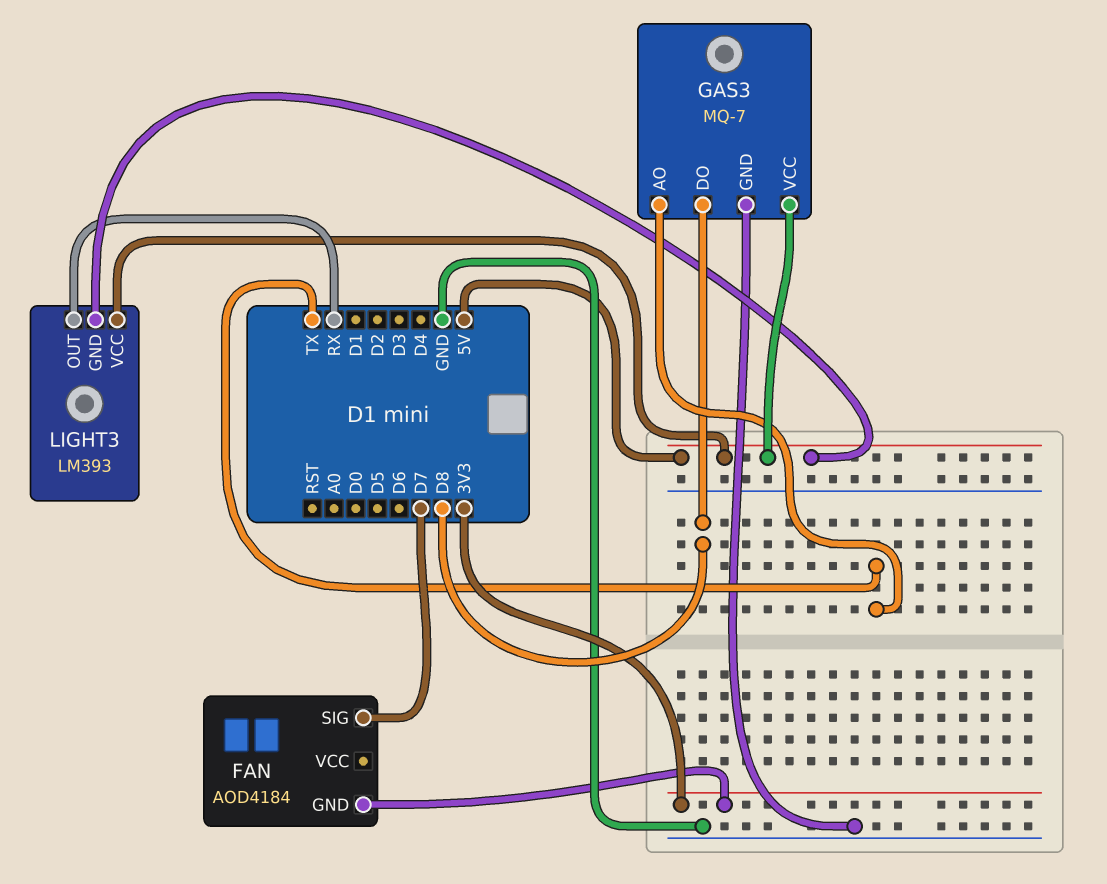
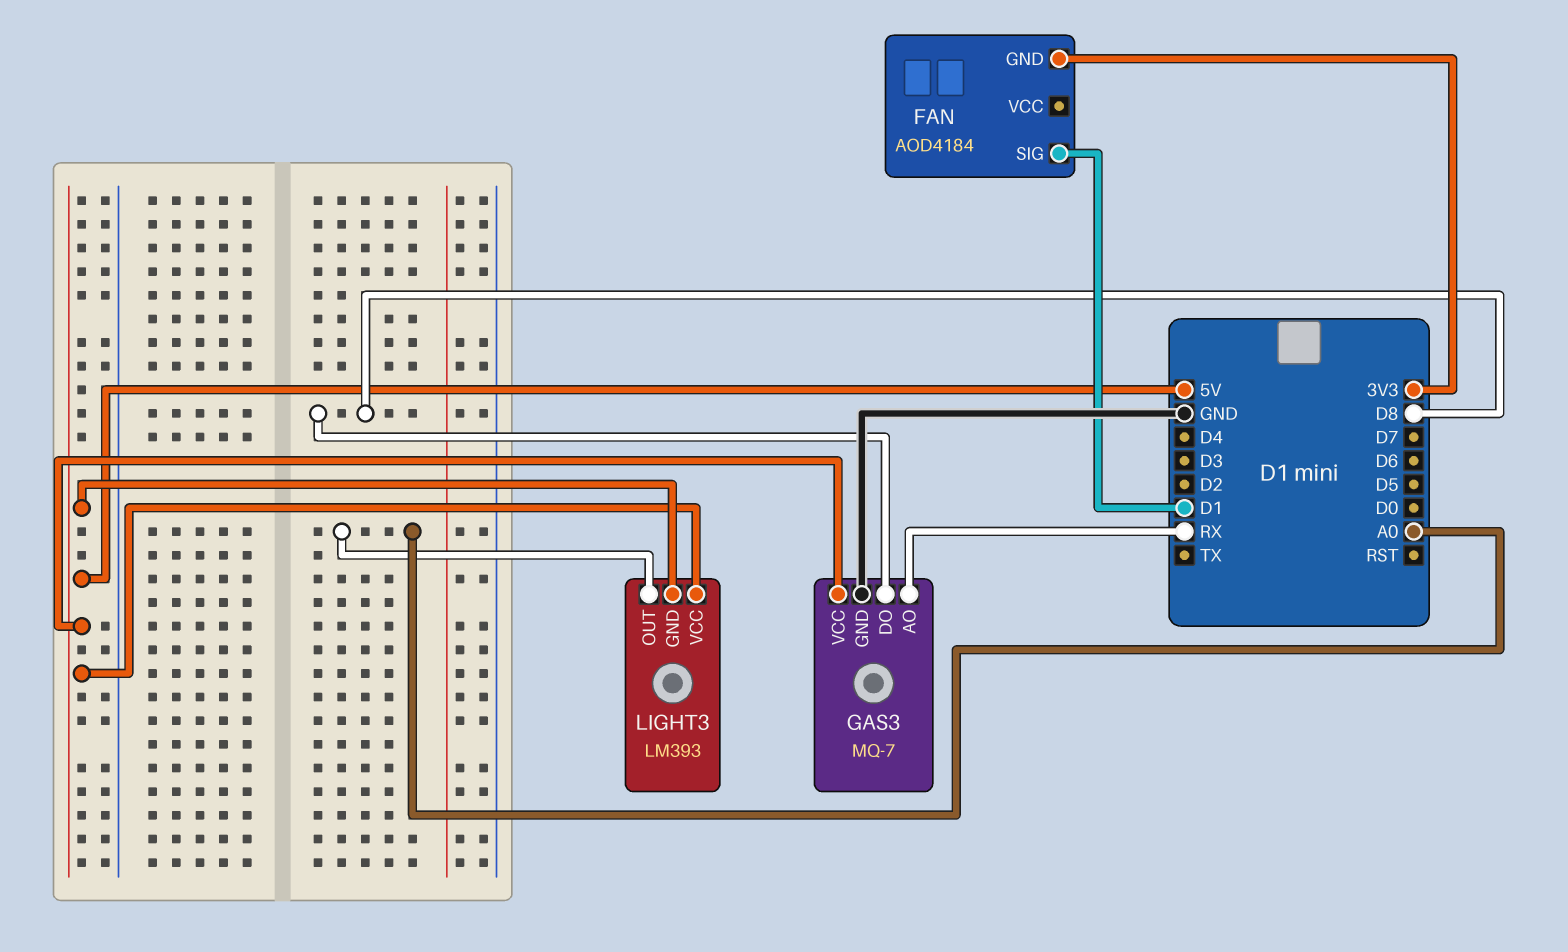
FAN pin SIG: D7 -> D1
GAS3 pin AO: TX -> RX
LIGHT3 pin OUT: RX -> A0

